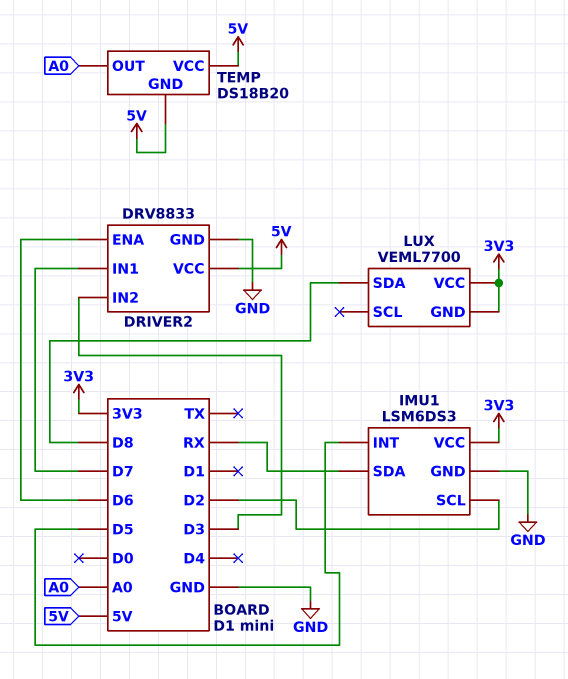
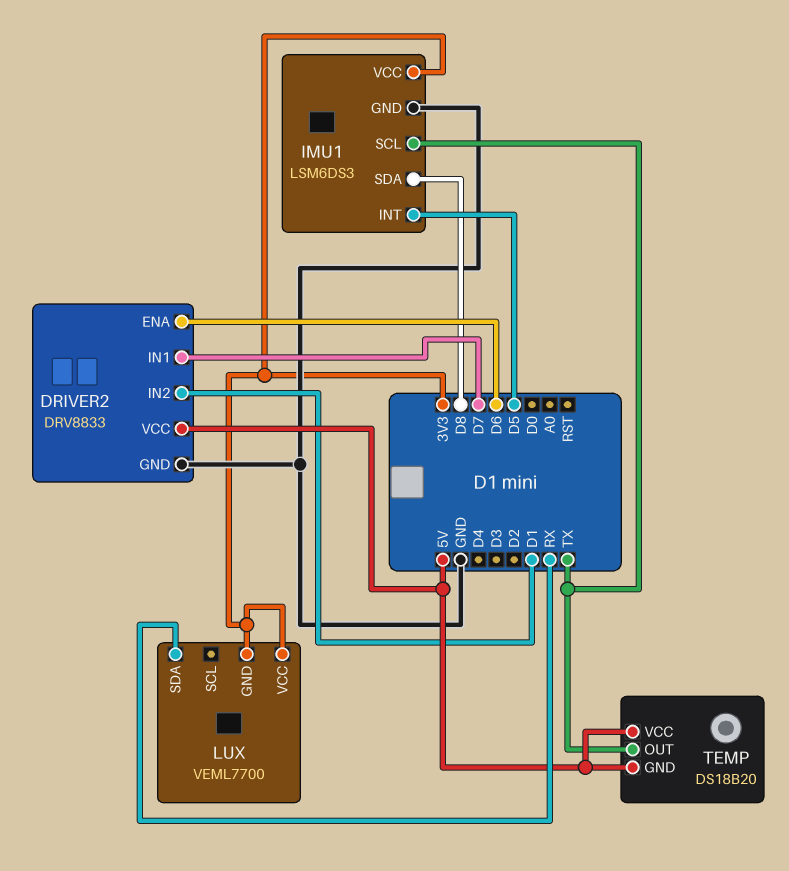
DRIVER2 pin IN2: D3 -> D1
IMU1 pin SCL: D2 -> TX
IMU1 pin SDA: RX -> D8
LUX pin SDA: D8 -> RX
TEMP pin OUT: A0 -> TX

